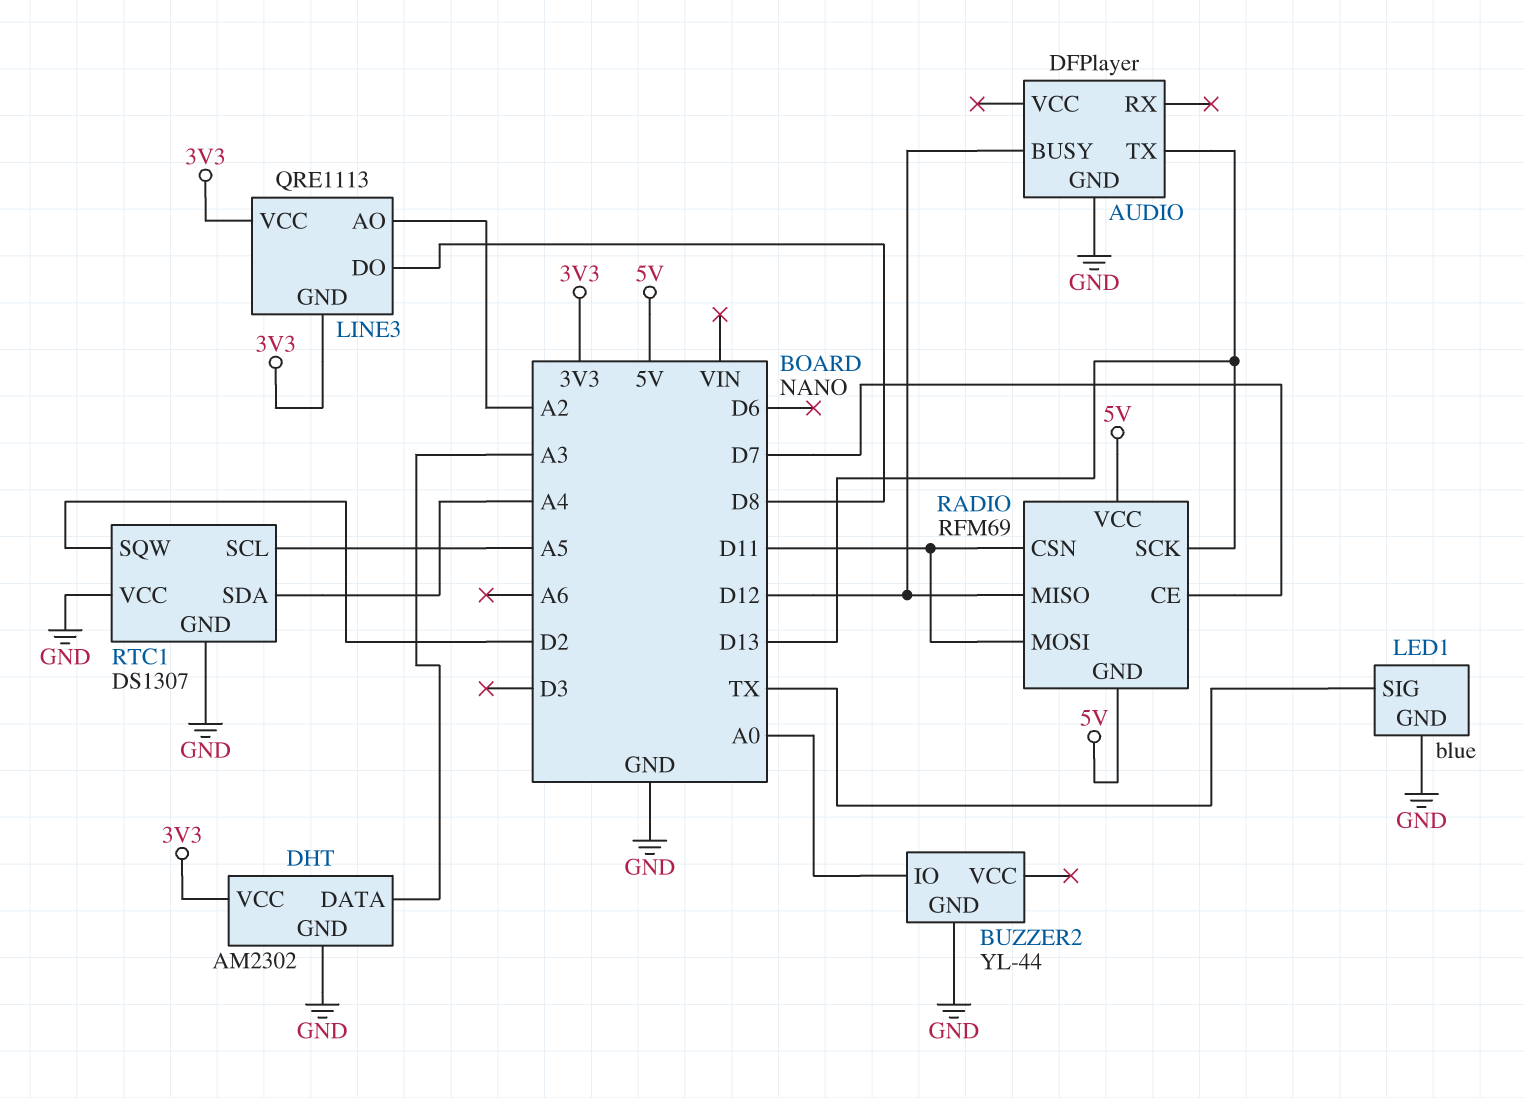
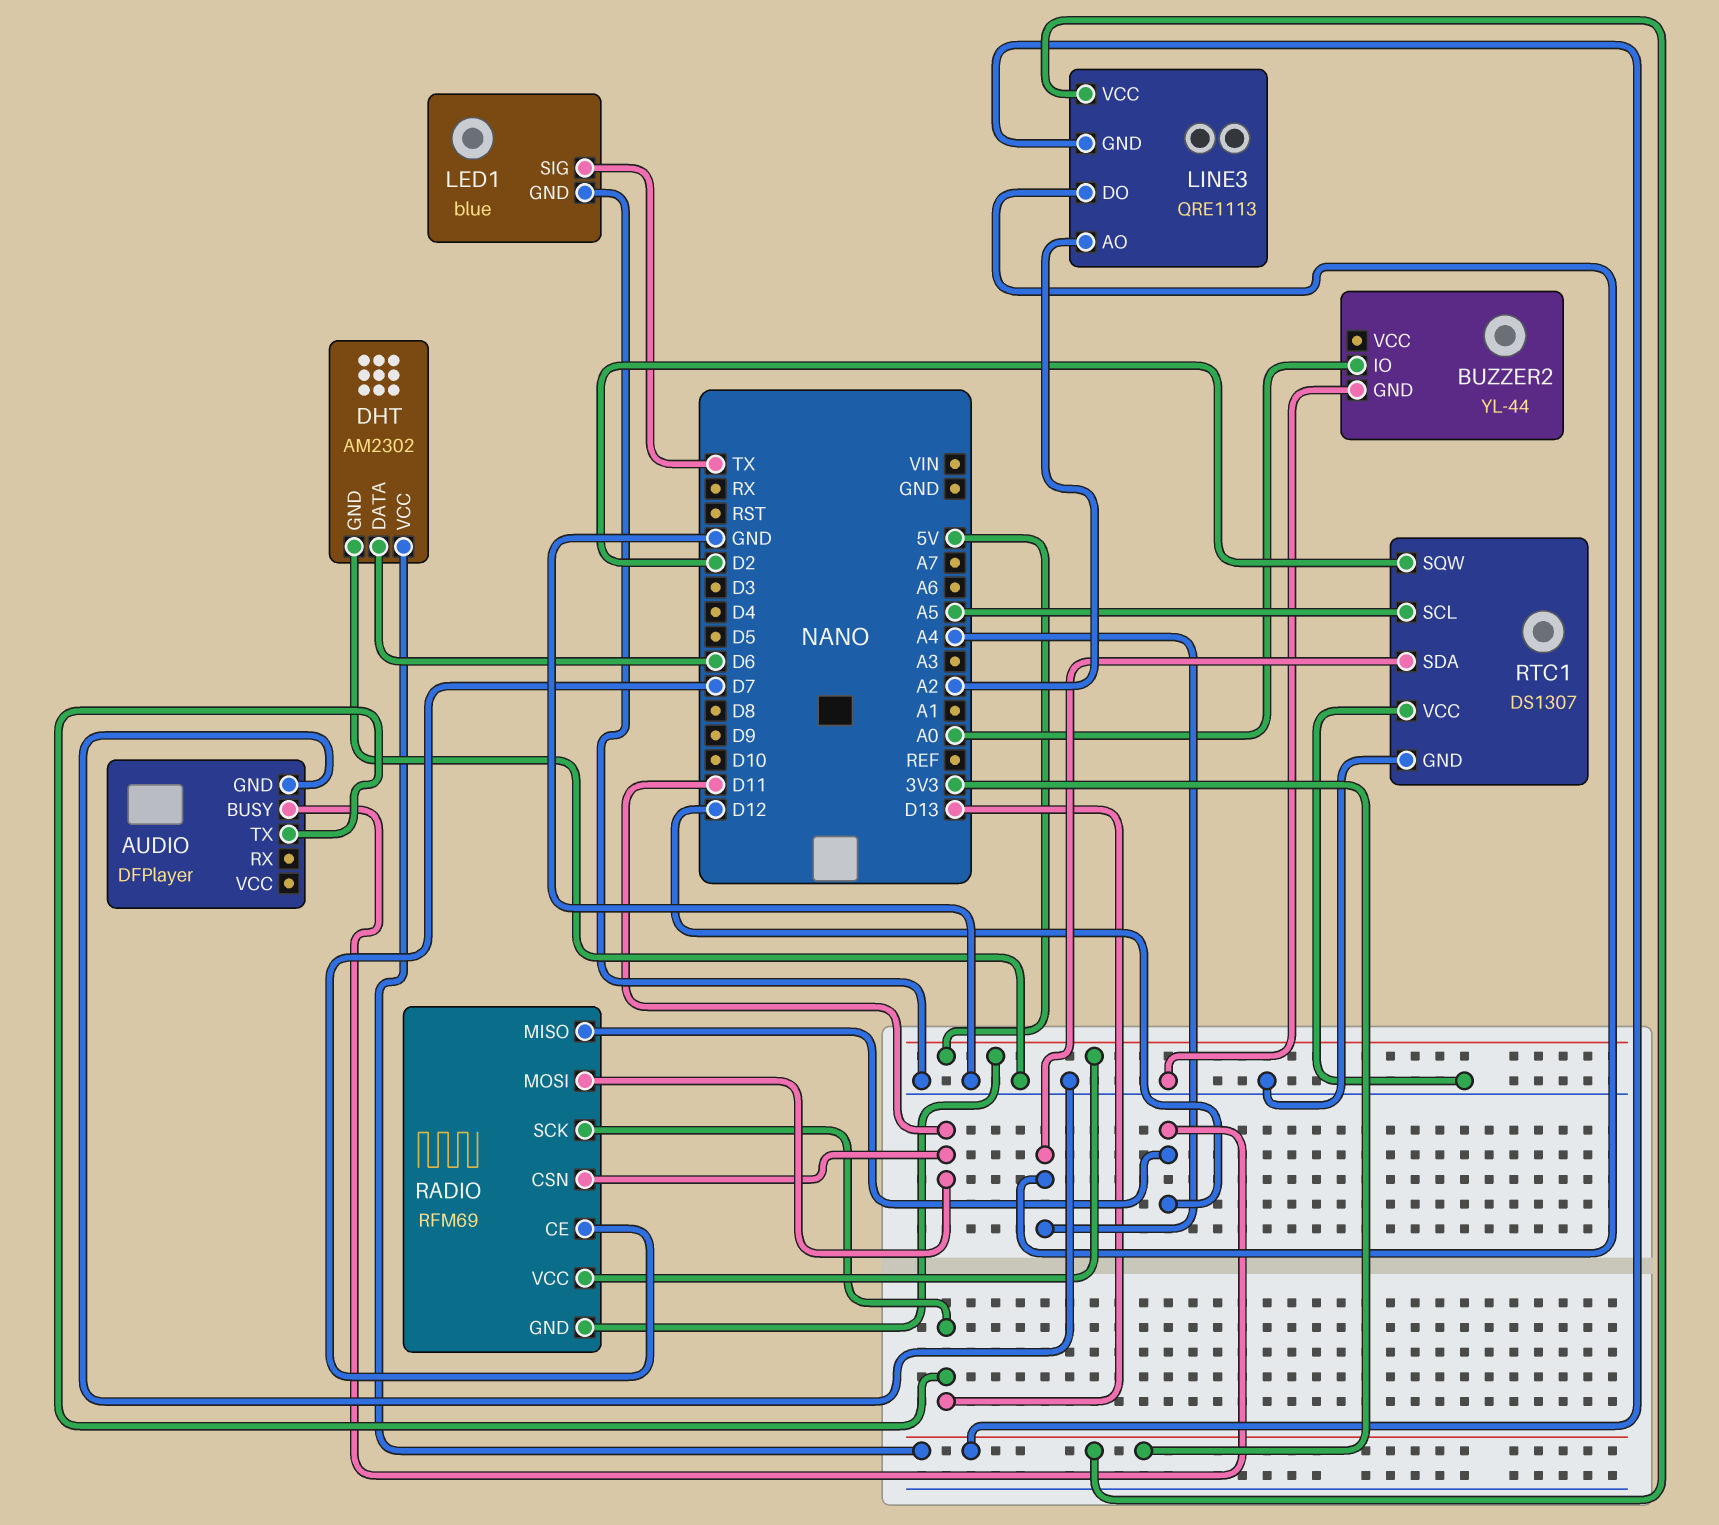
DHT pin DATA: A3 -> D6
LINE3 pin DO: D8 -> A4

